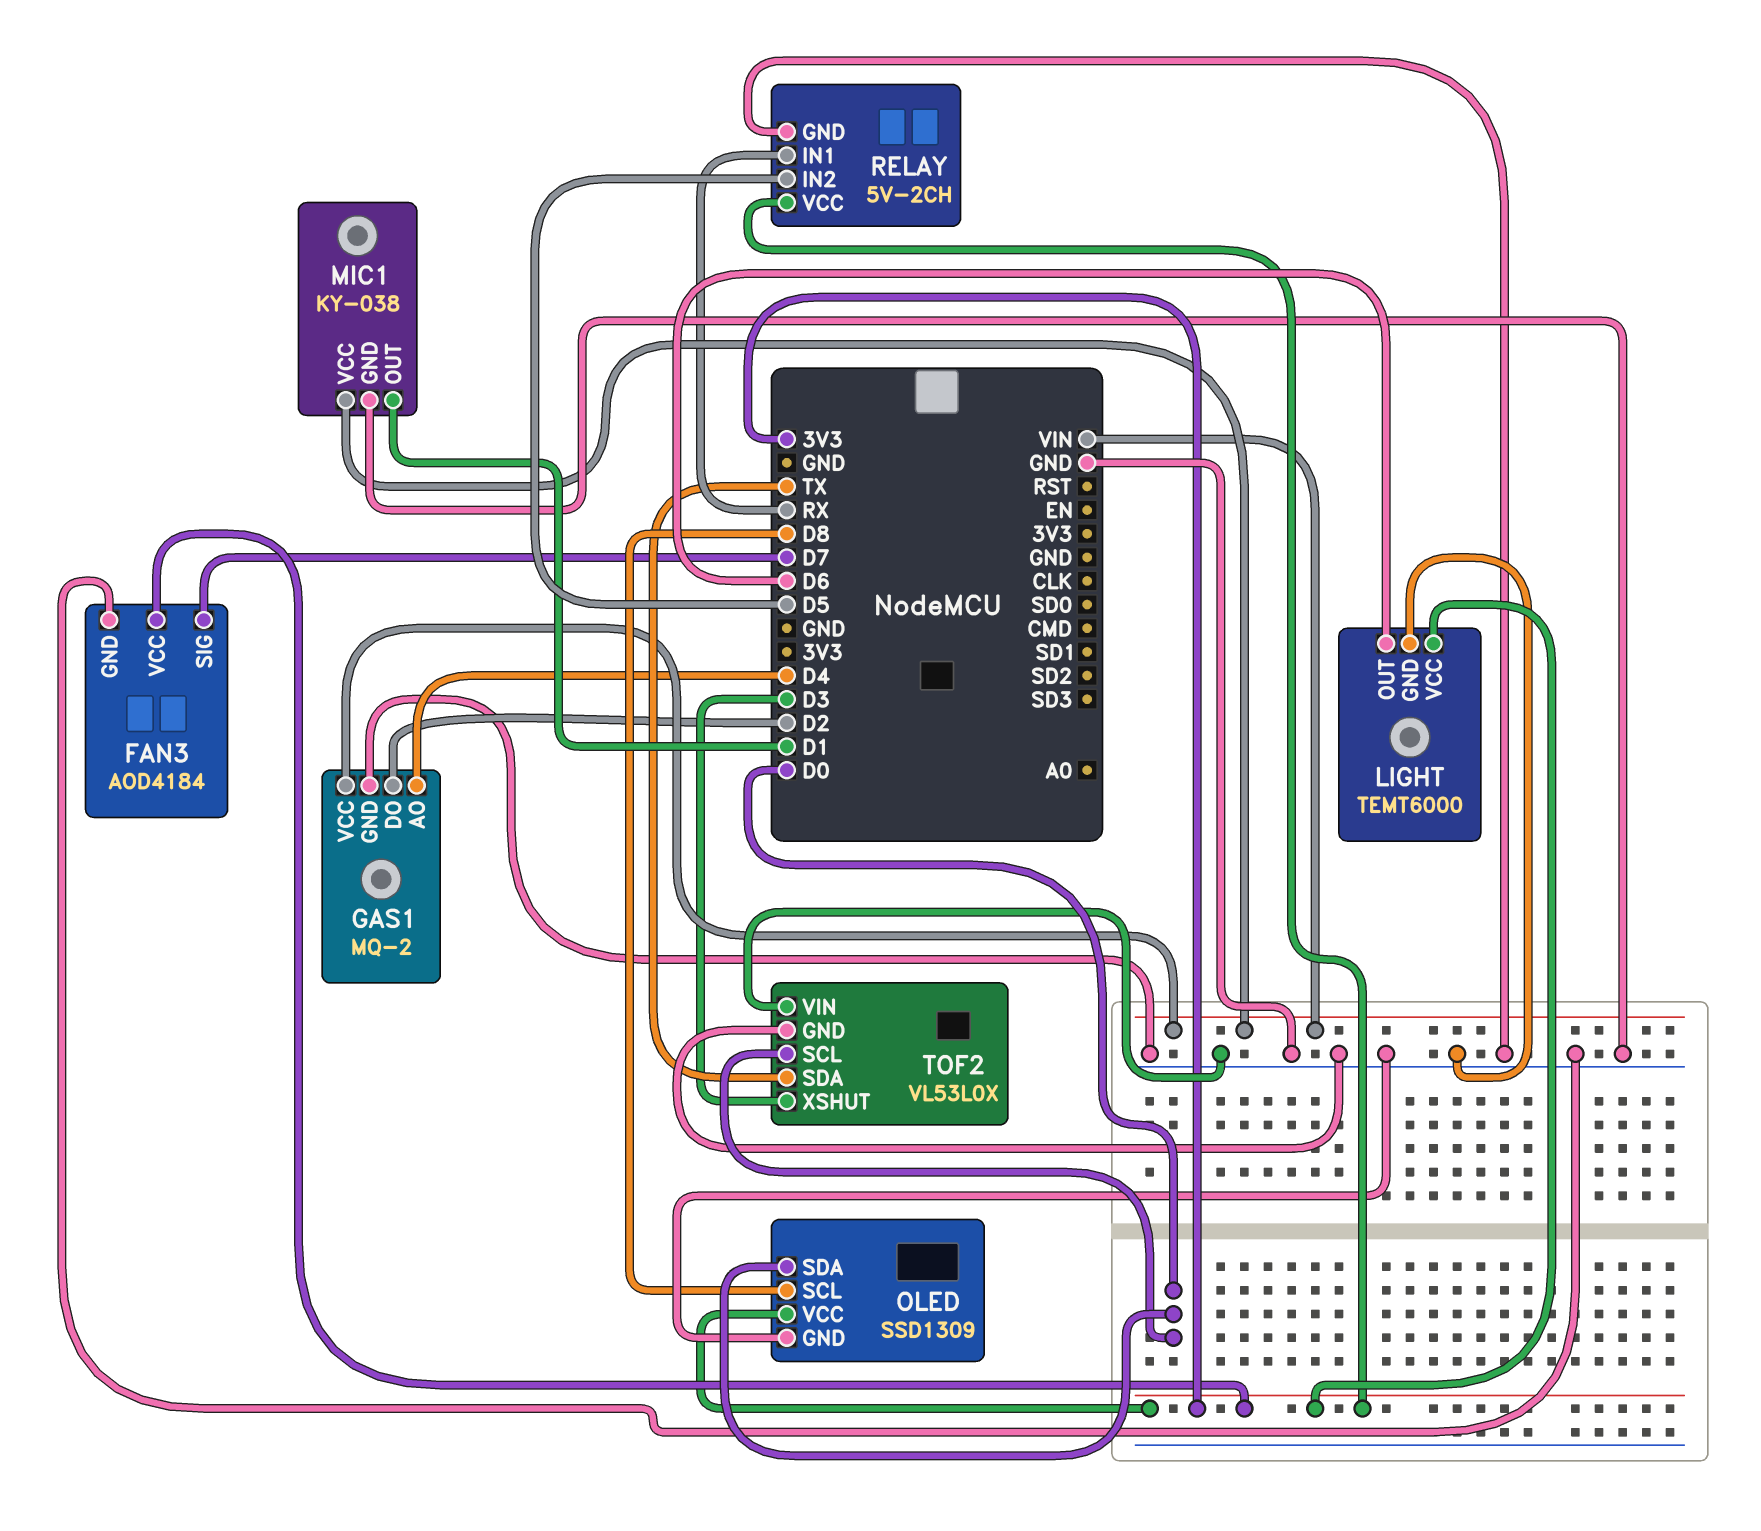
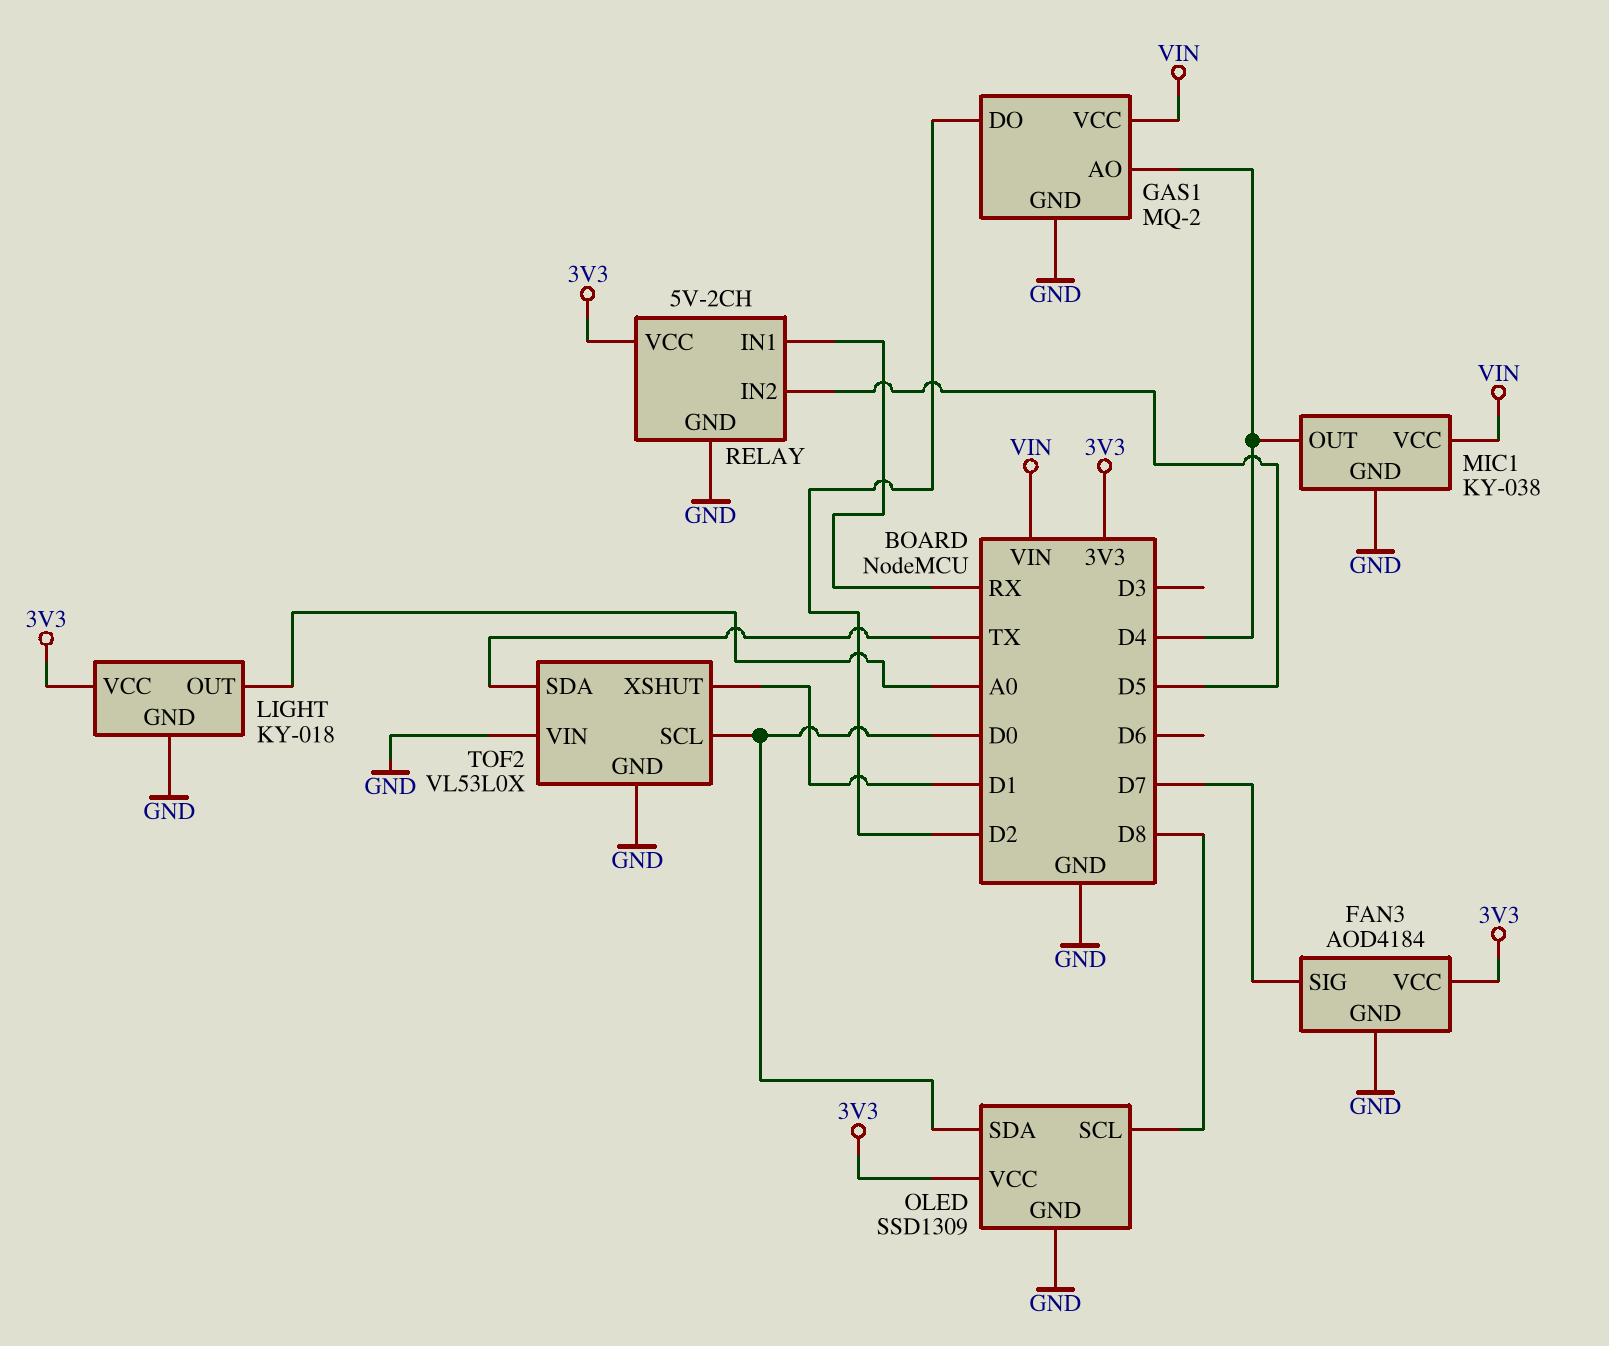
LIGHT: TEMT6000 -> KY-018
LIGHT pin OUT: D6 -> A0
MIC1 pin OUT: D1 -> D4
TOF2 pin XSHUT: D3 -> D1

